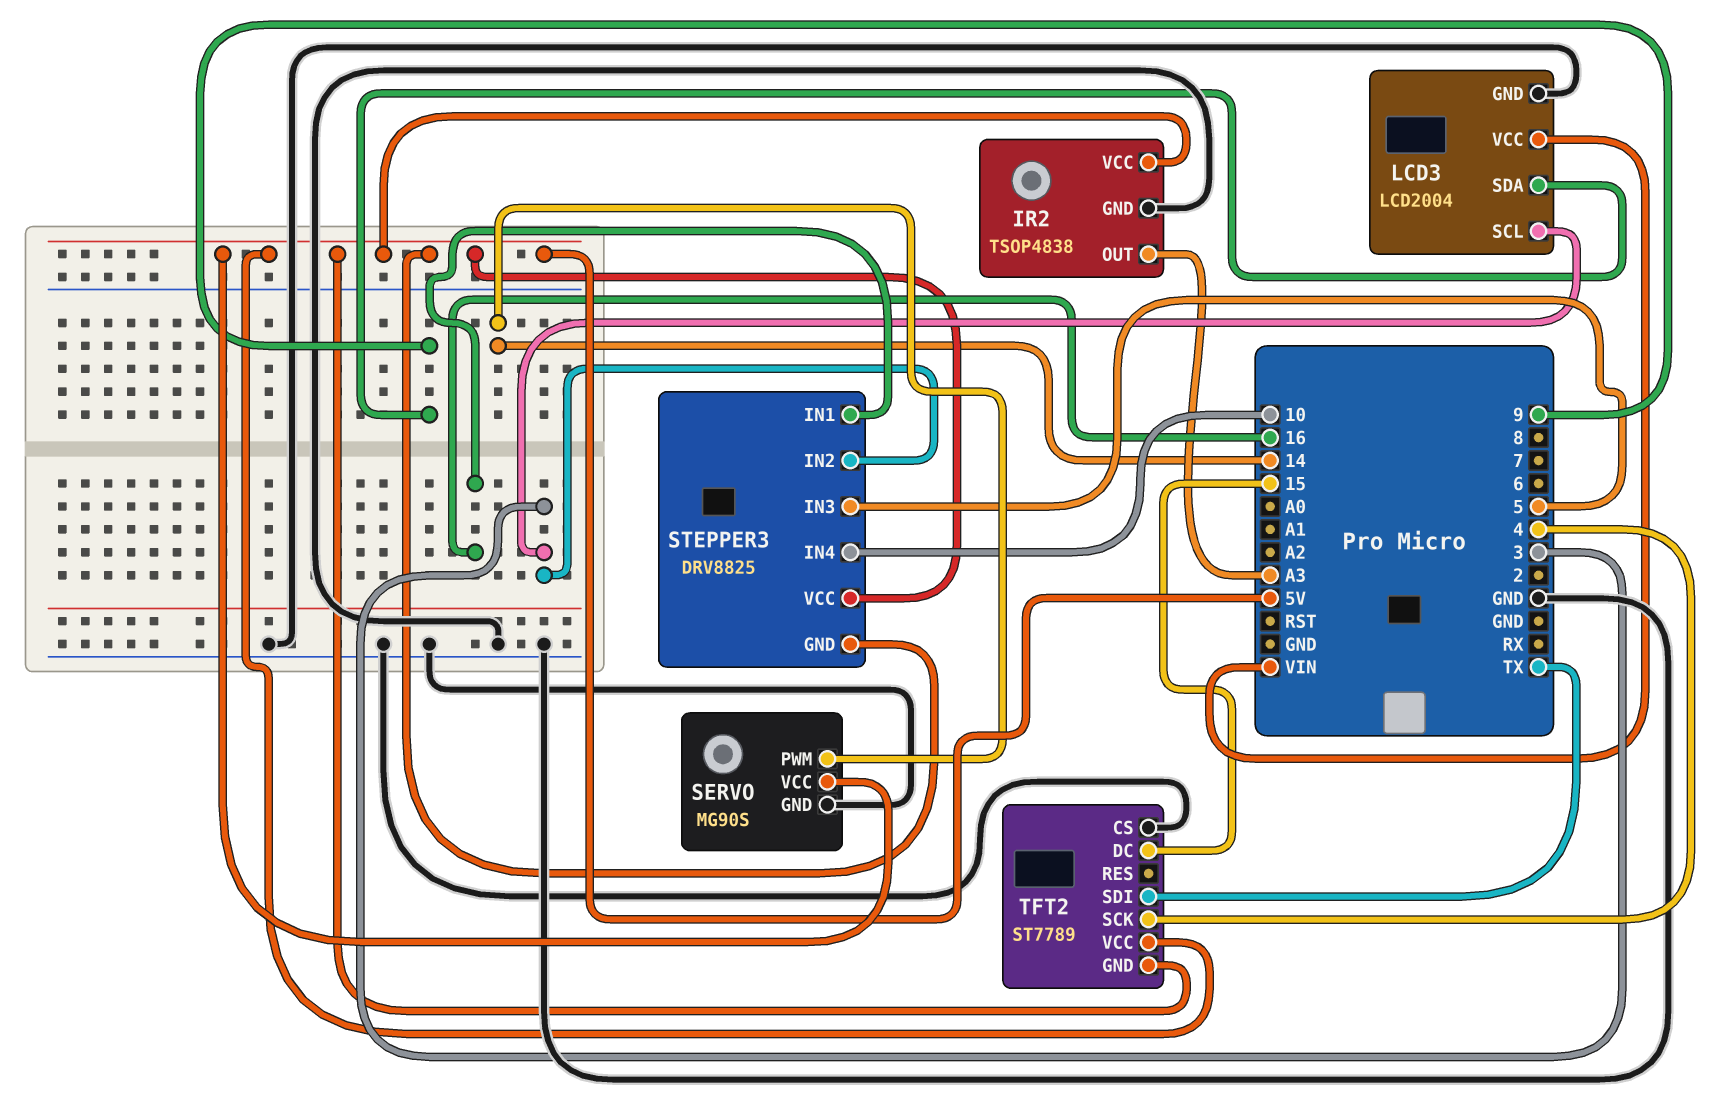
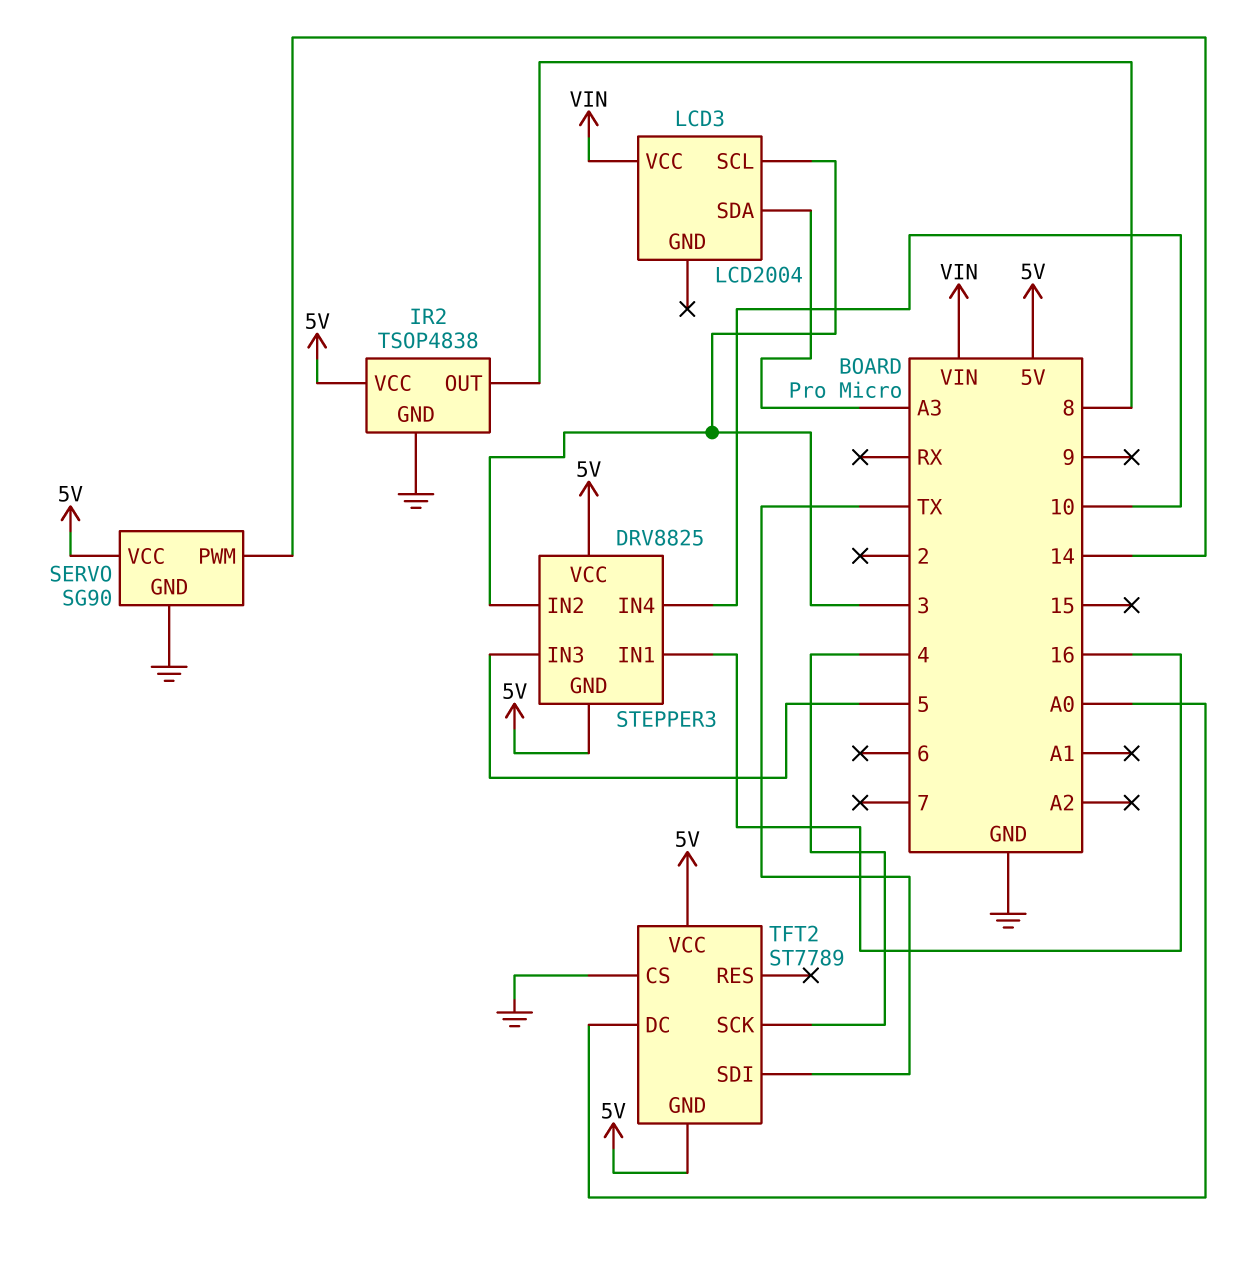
IR2 pin OUT: A3 -> 8
LCD3 pin GND: GND -> none
LCD3 pin SDA: 9 -> A3
SERVO: MG90S -> SG90
TFT2 pin DC: 15 -> A0

